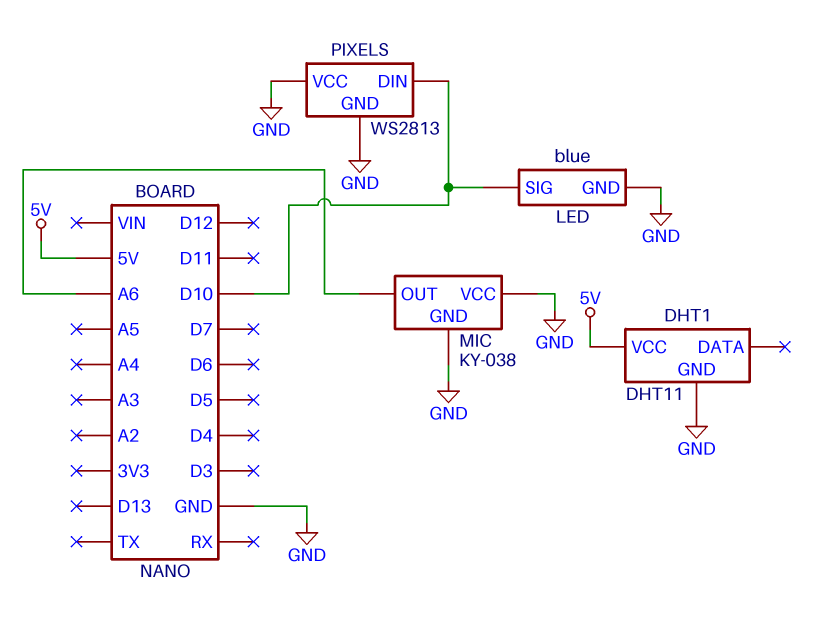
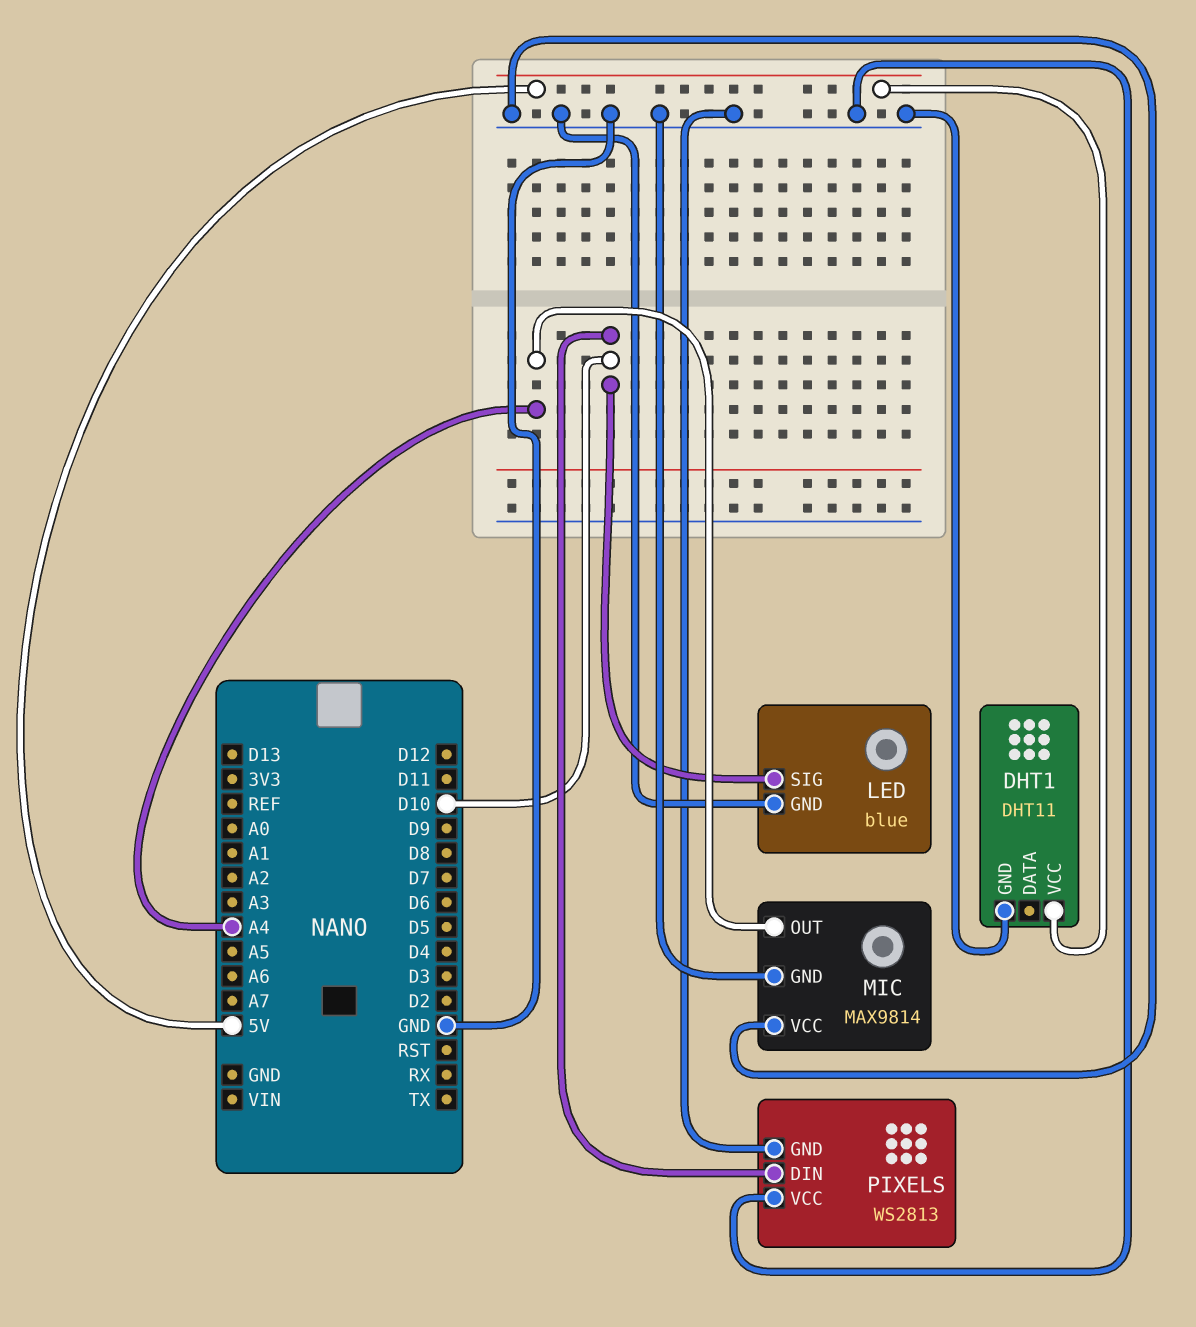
MIC: KY-038 -> MAX9814
MIC pin OUT: A6 -> A4

